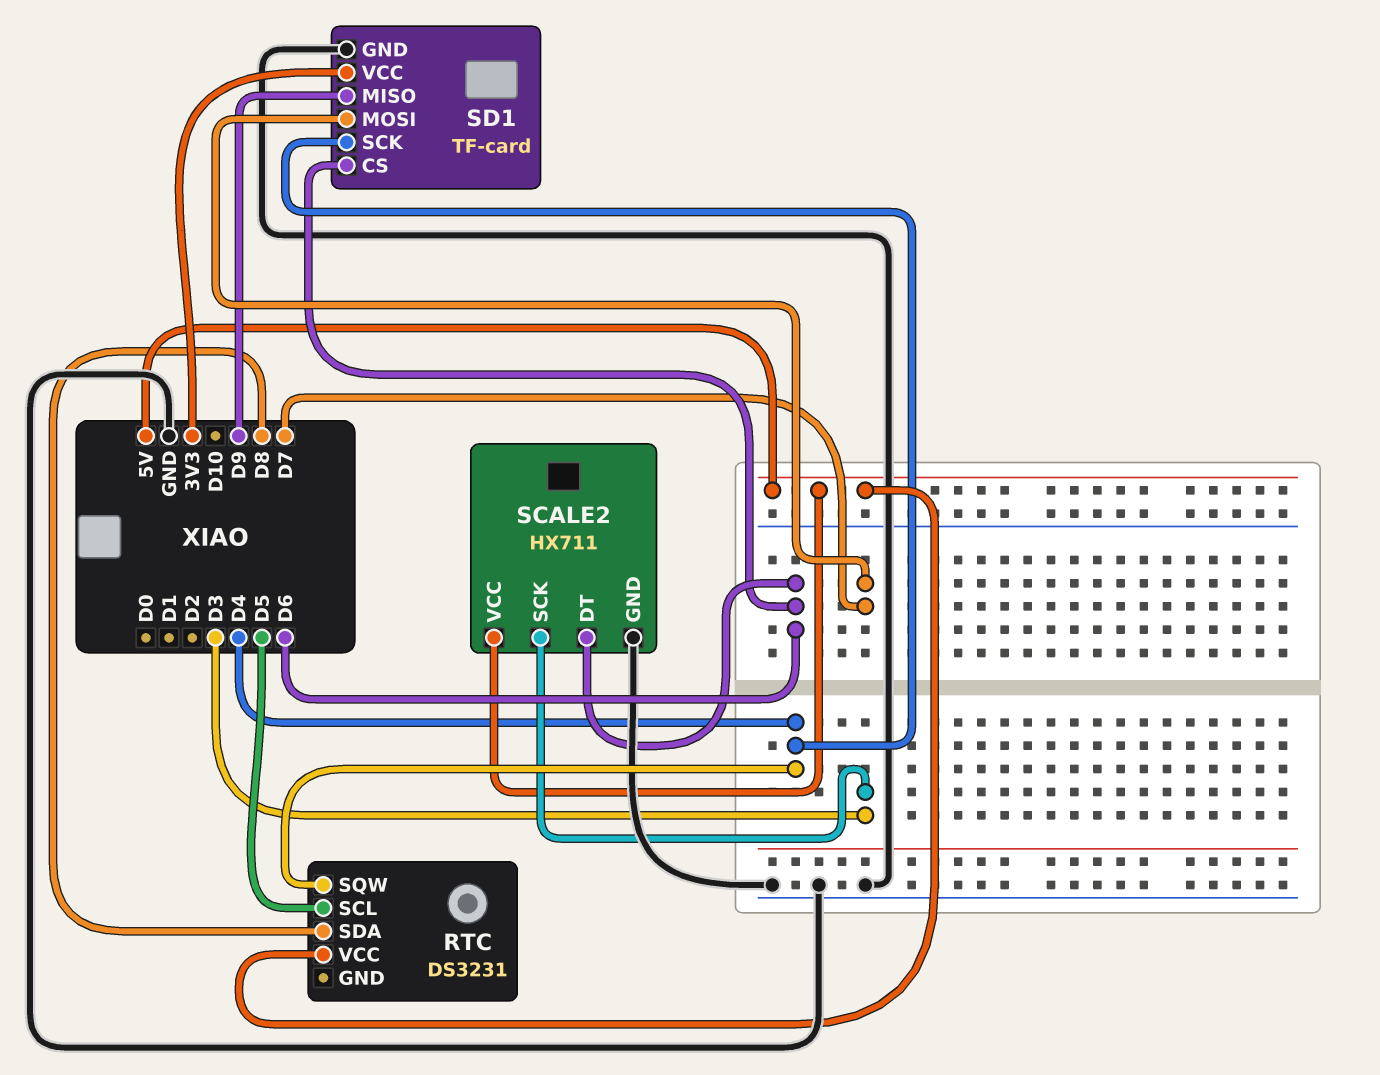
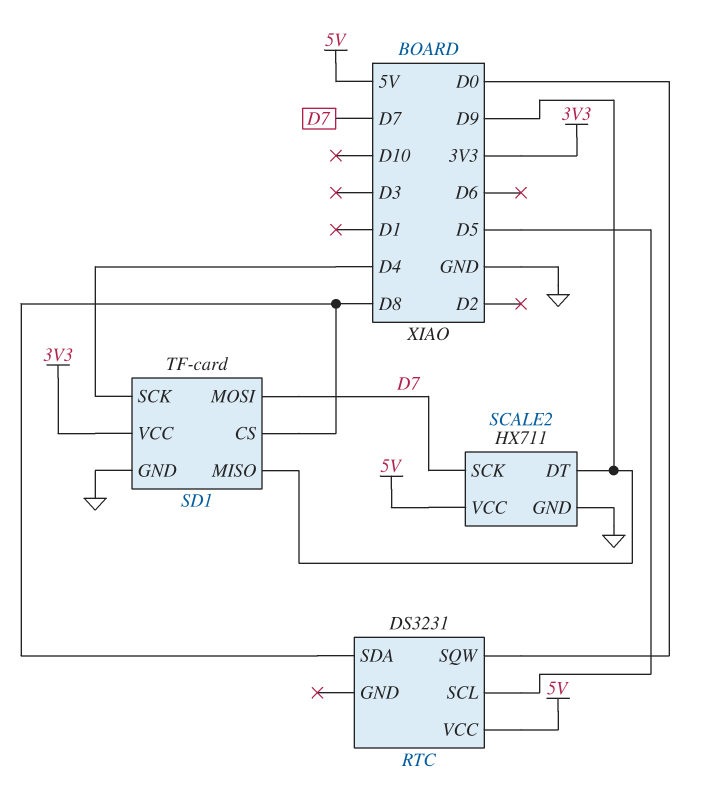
RTC pin SQW: D4 -> D0
SCALE2 pin DT: D6 -> D9
SCALE2 pin SCK: D3 -> D7
SD1 pin CS: D6 -> D8

